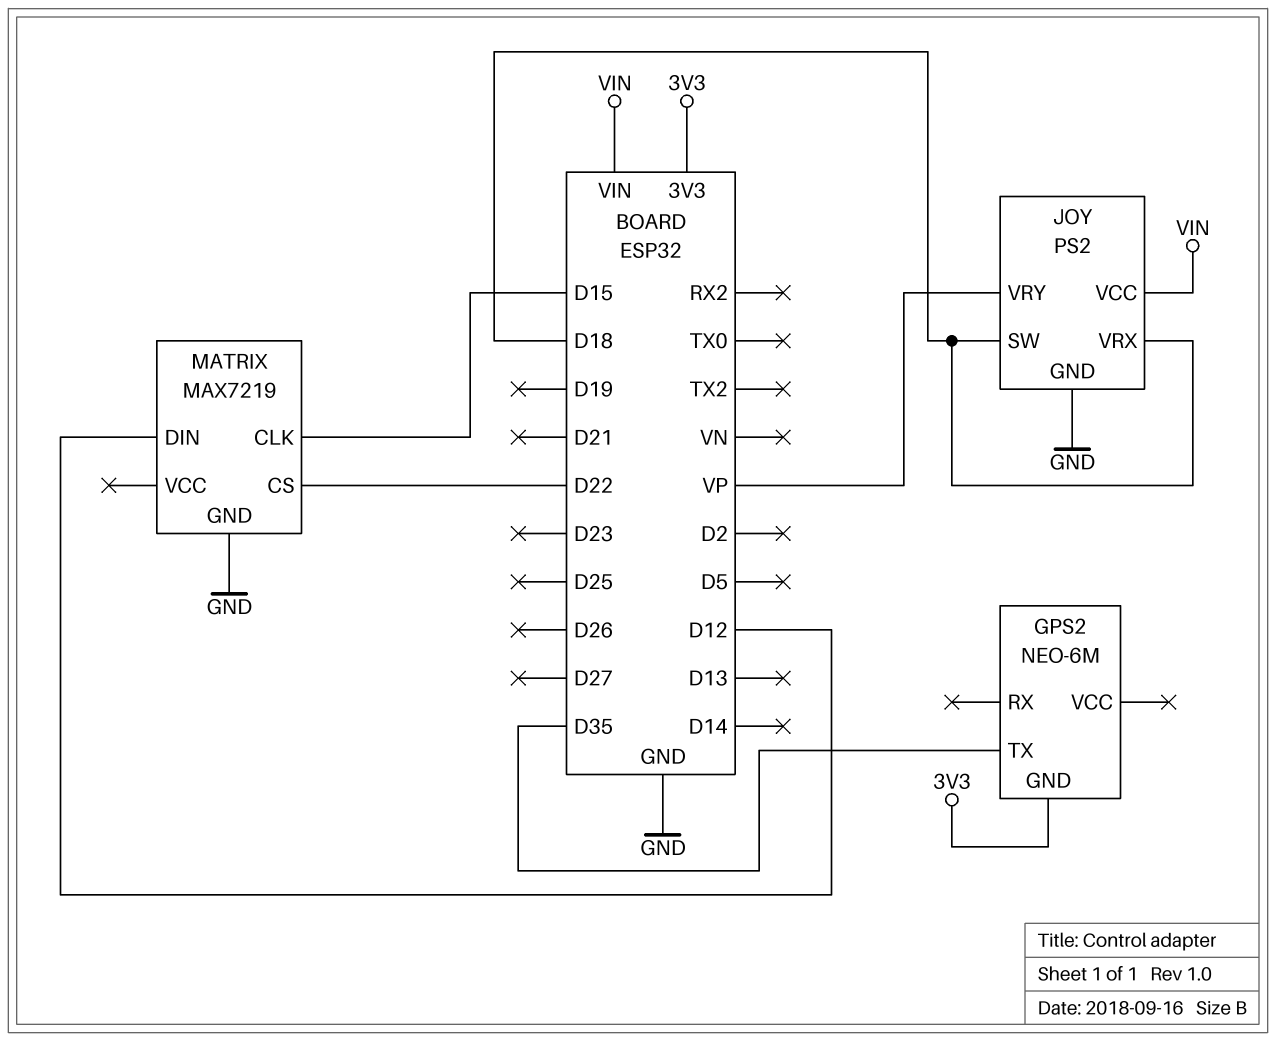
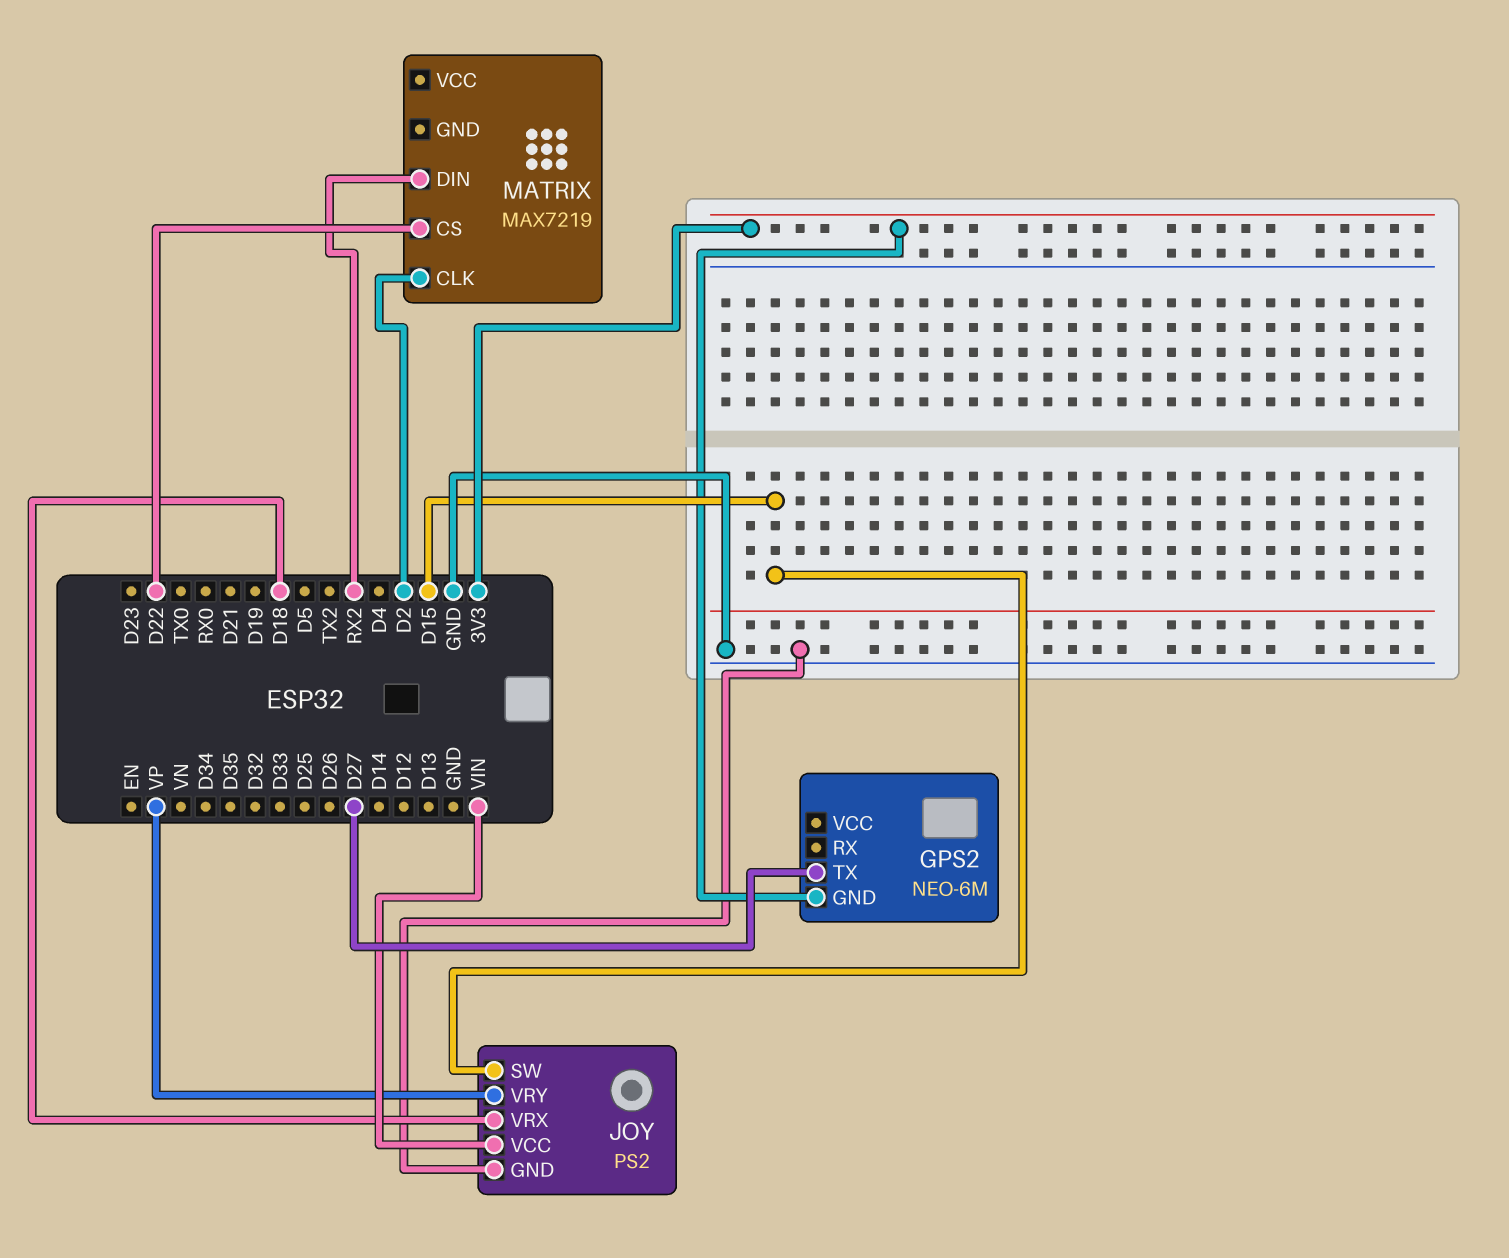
GPS2 pin TX: D35 -> D27
JOY pin SW: D18 -> D15
MATRIX pin CLK: D15 -> D2
MATRIX pin DIN: D12 -> RX2
MATRIX pin GND: GND -> none

